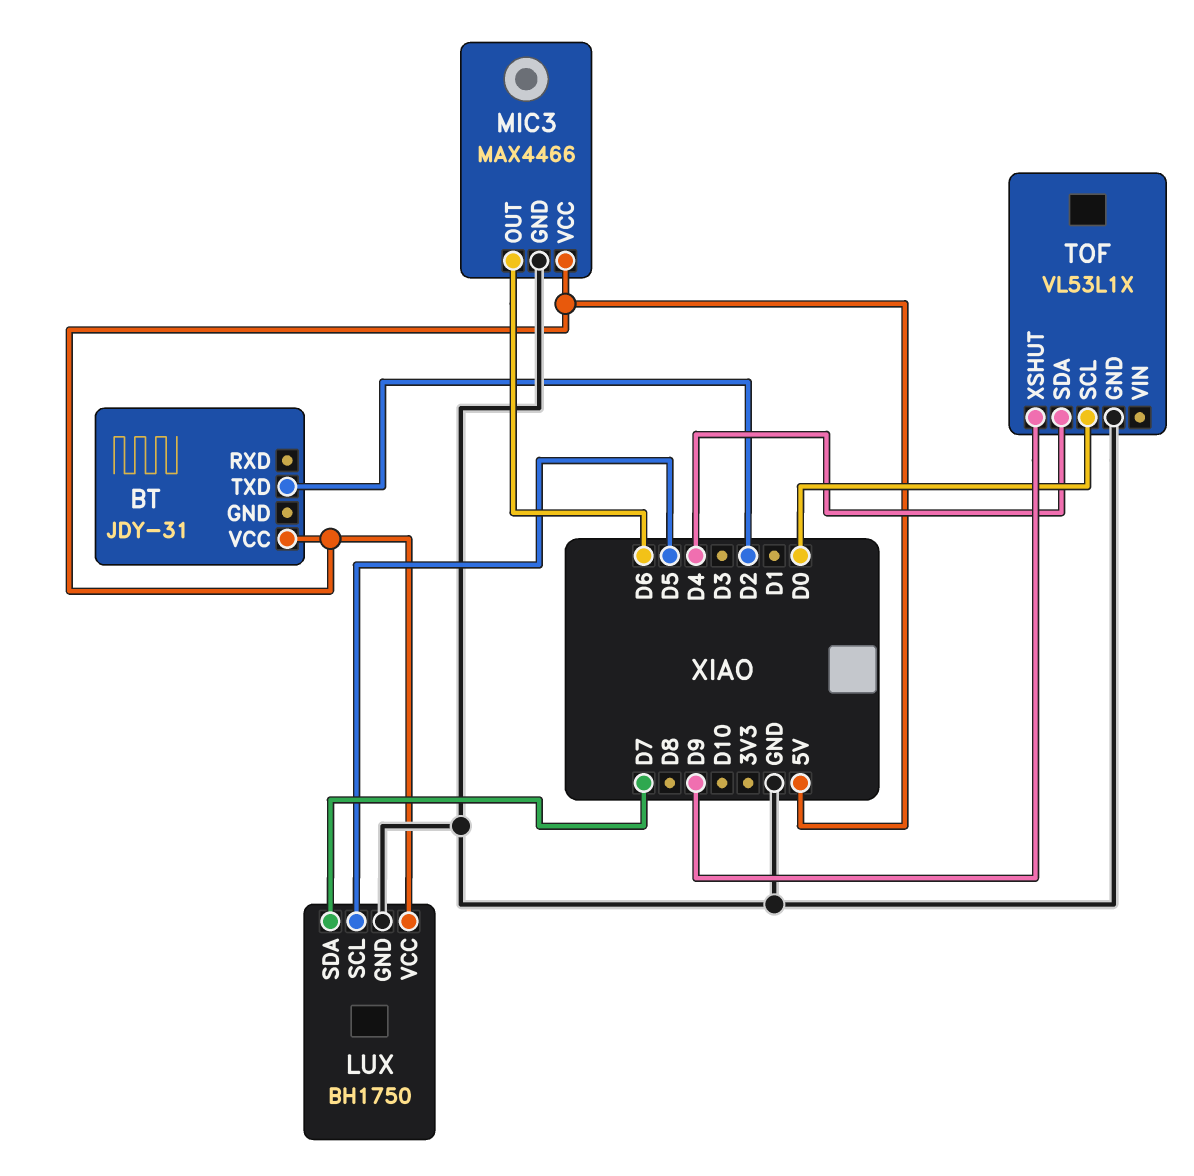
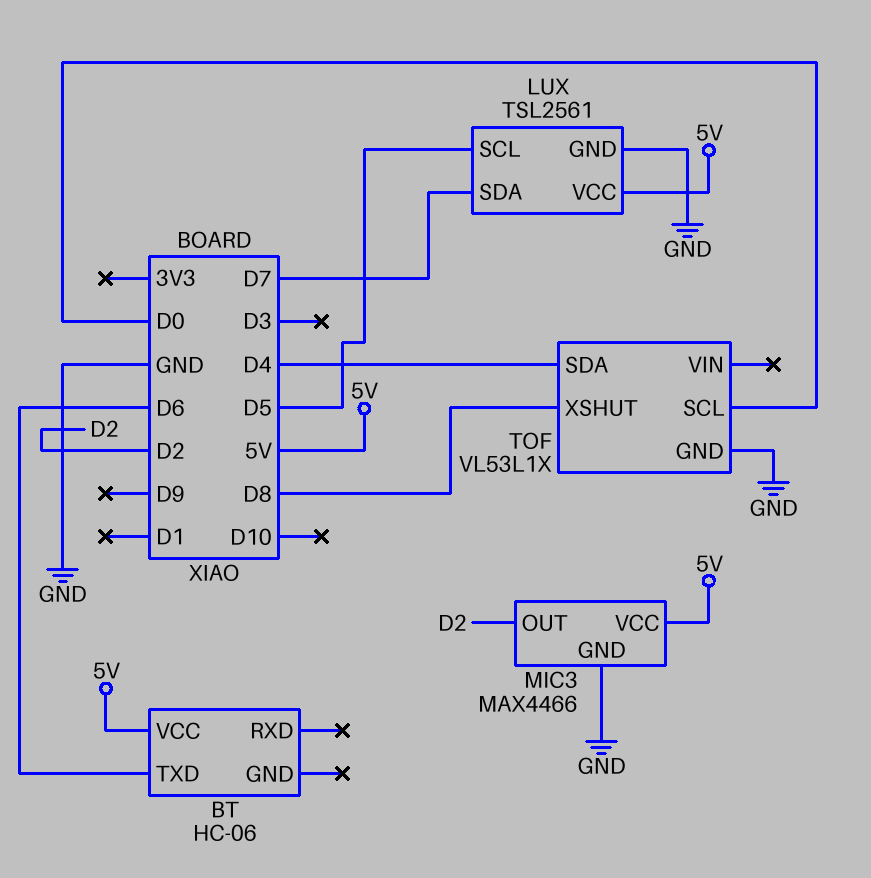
BT: JDY-31 -> HC-06
BT pin TXD: D2 -> D6
LUX: BH1750 -> TSL2561
MIC3 pin OUT: D6 -> D2
TOF pin XSHUT: D9 -> D8

